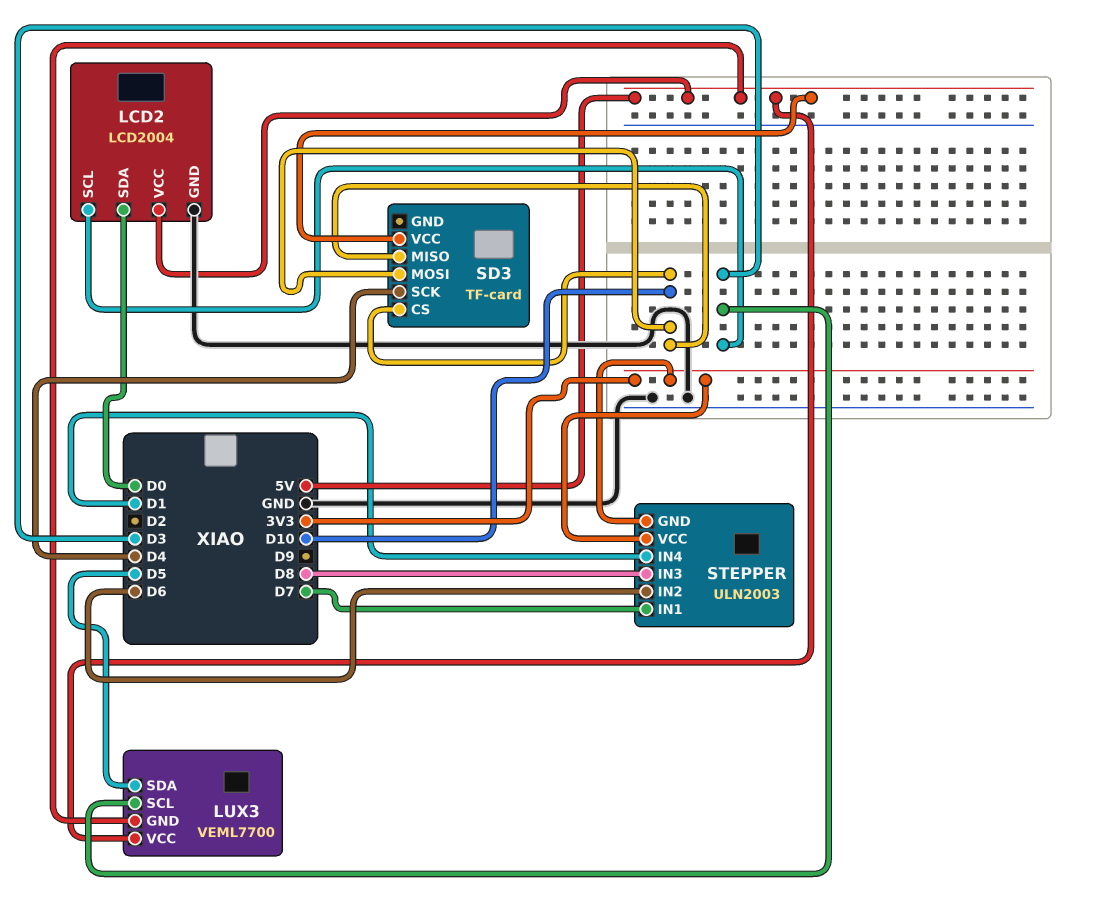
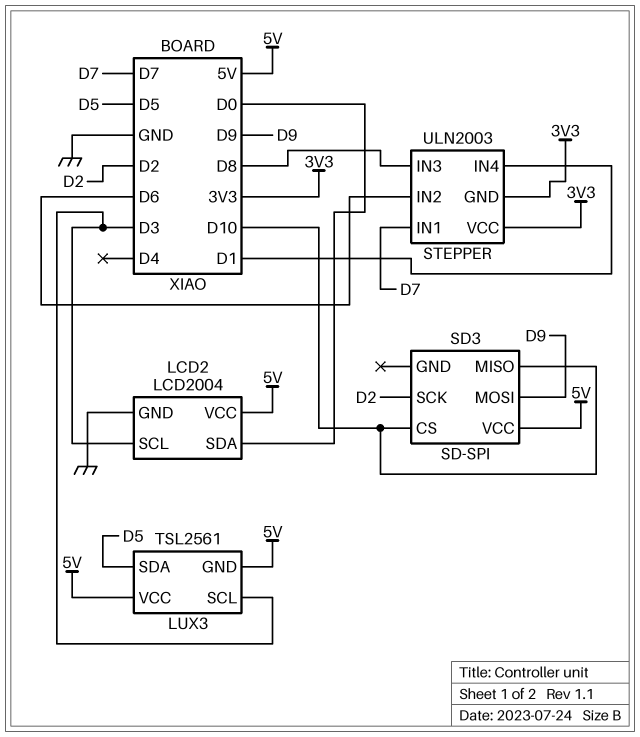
LUX3: VEML7700 -> TSL2561
SD3: TF-card -> SD-SPI
SD3 pin MOSI: D10 -> D9
SD3 pin SCK: D4 -> D2

